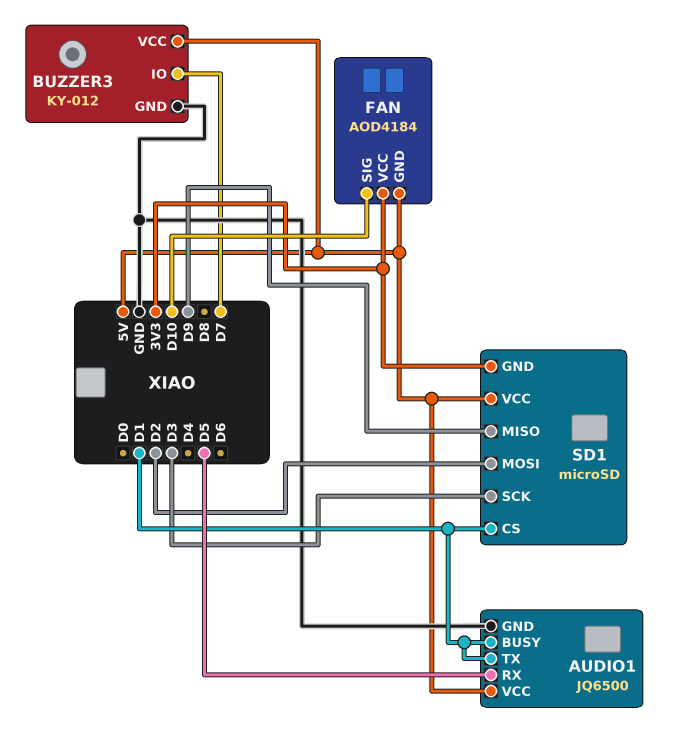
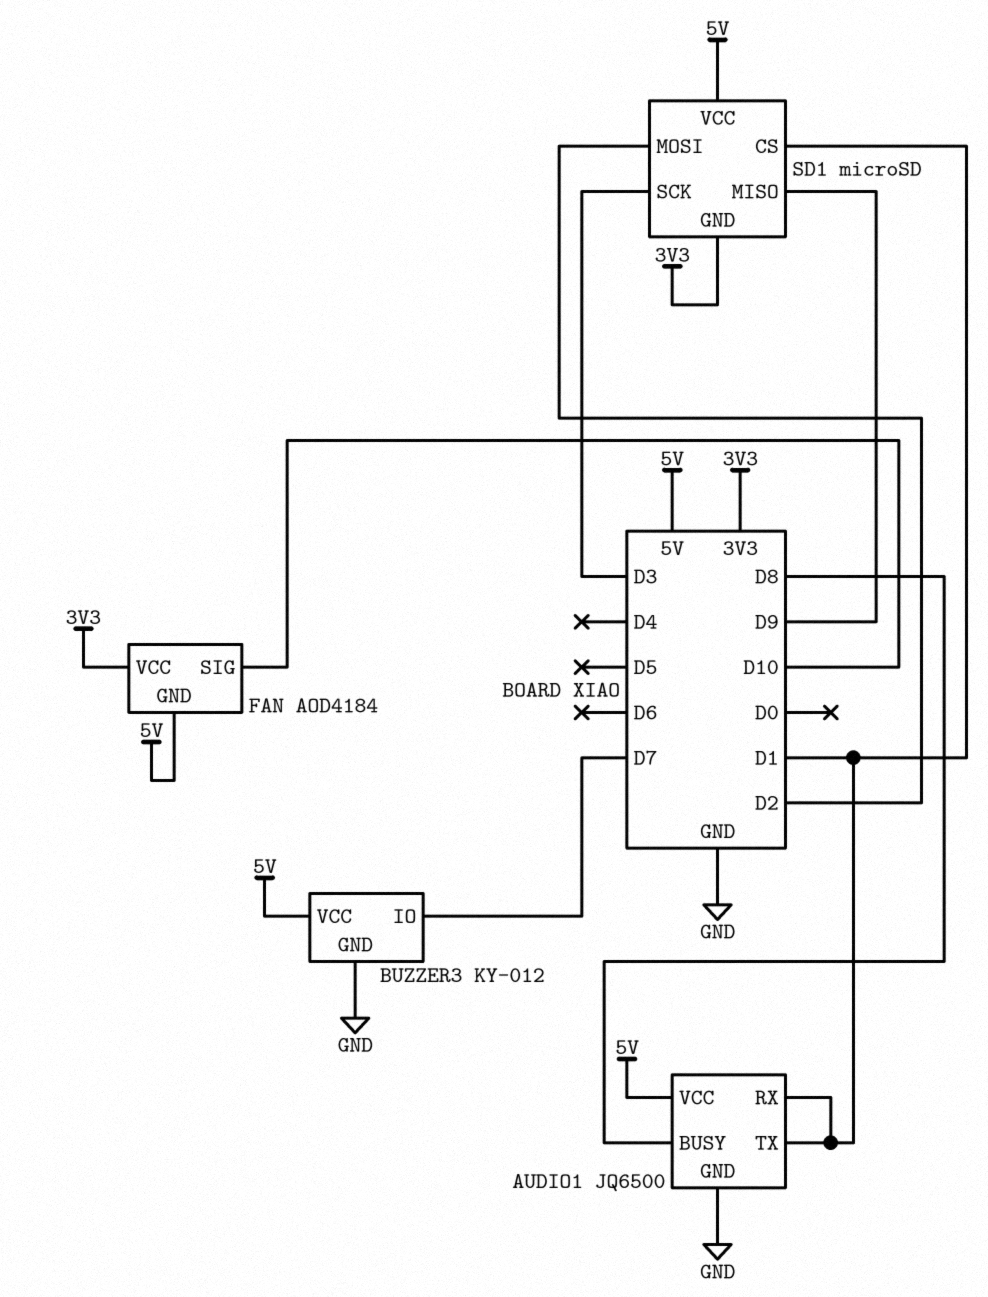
AUDIO1 pin BUSY: D1 -> D8
AUDIO1 pin RX: D5 -> D1

